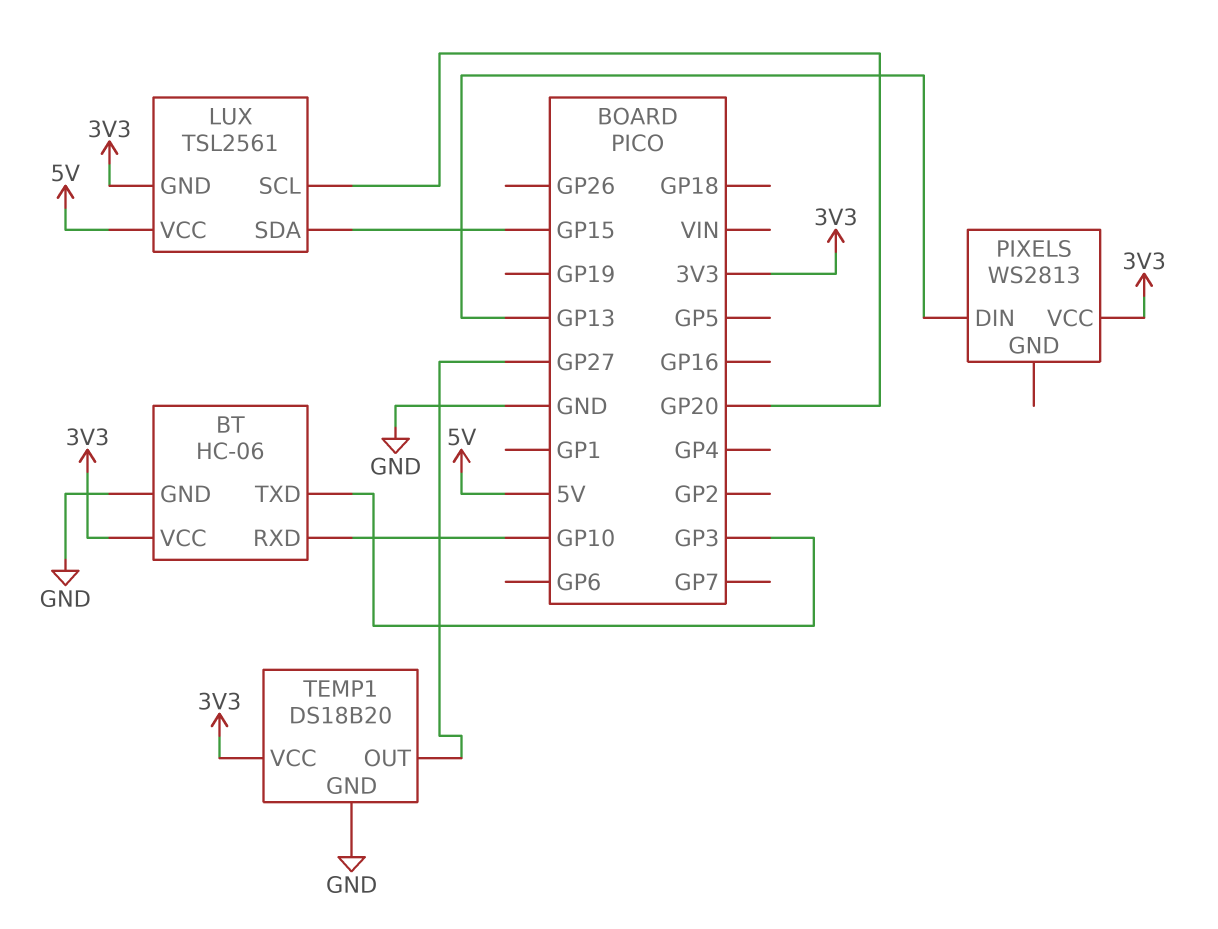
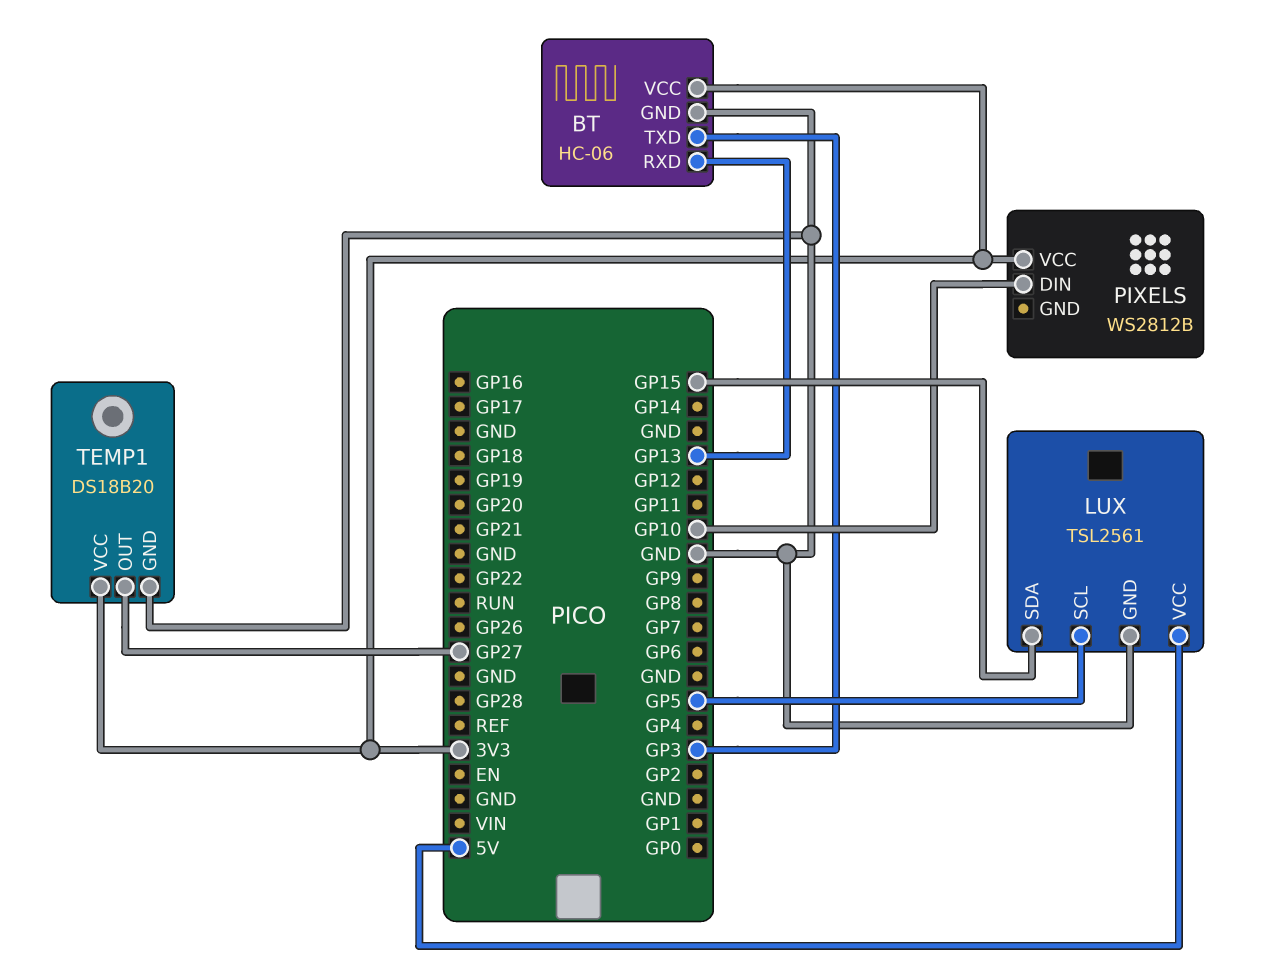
BT pin RXD: GP10 -> GP13
LUX pin GND: 3V3 -> GND
LUX pin SCL: GP20 -> GP5
PIXELS: WS2813 -> WS2812B
PIXELS pin DIN: GP13 -> GP10

